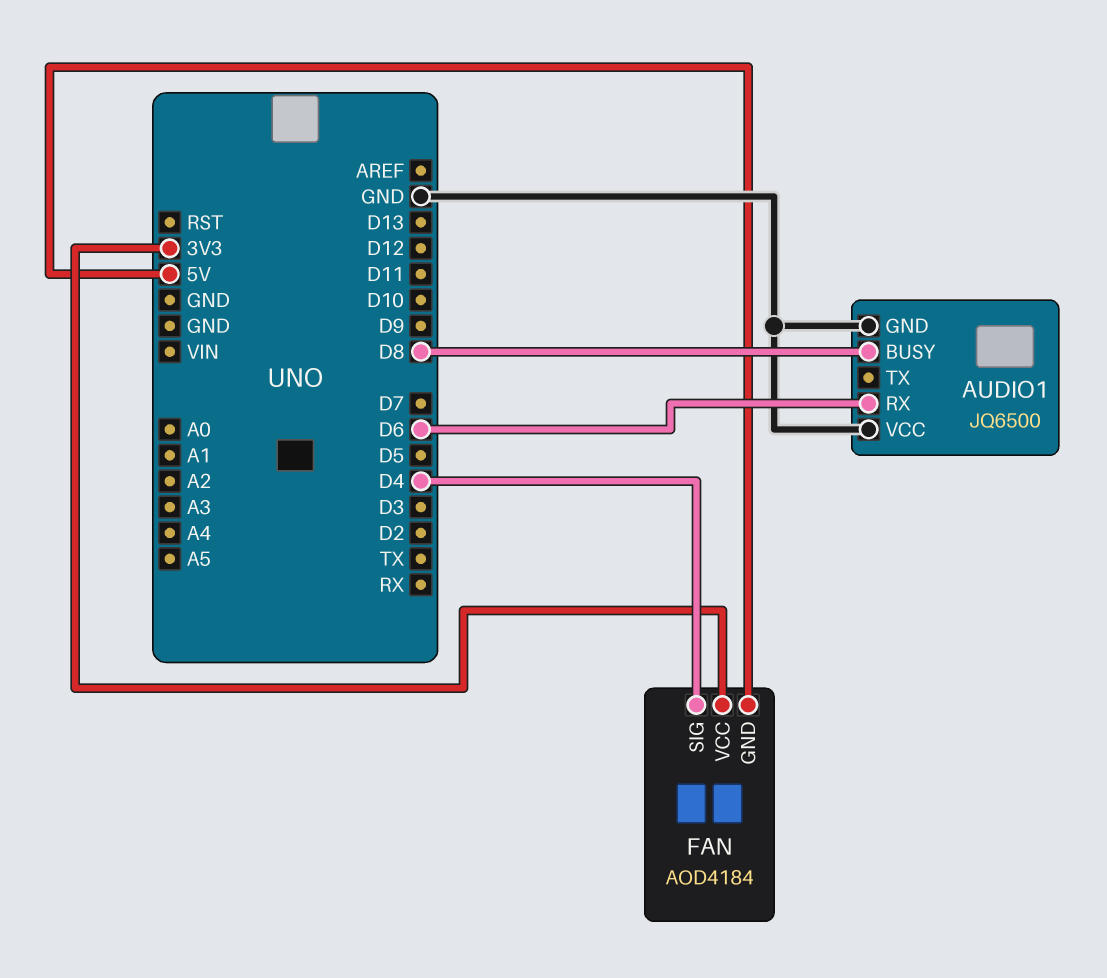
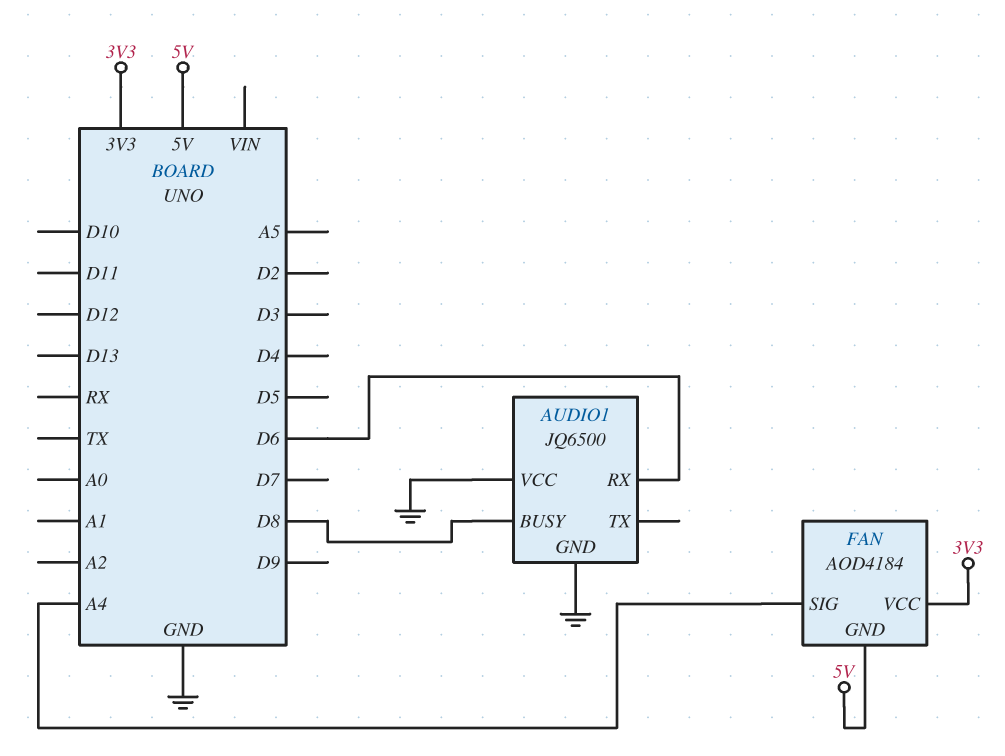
FAN pin SIG: D4 -> A4

